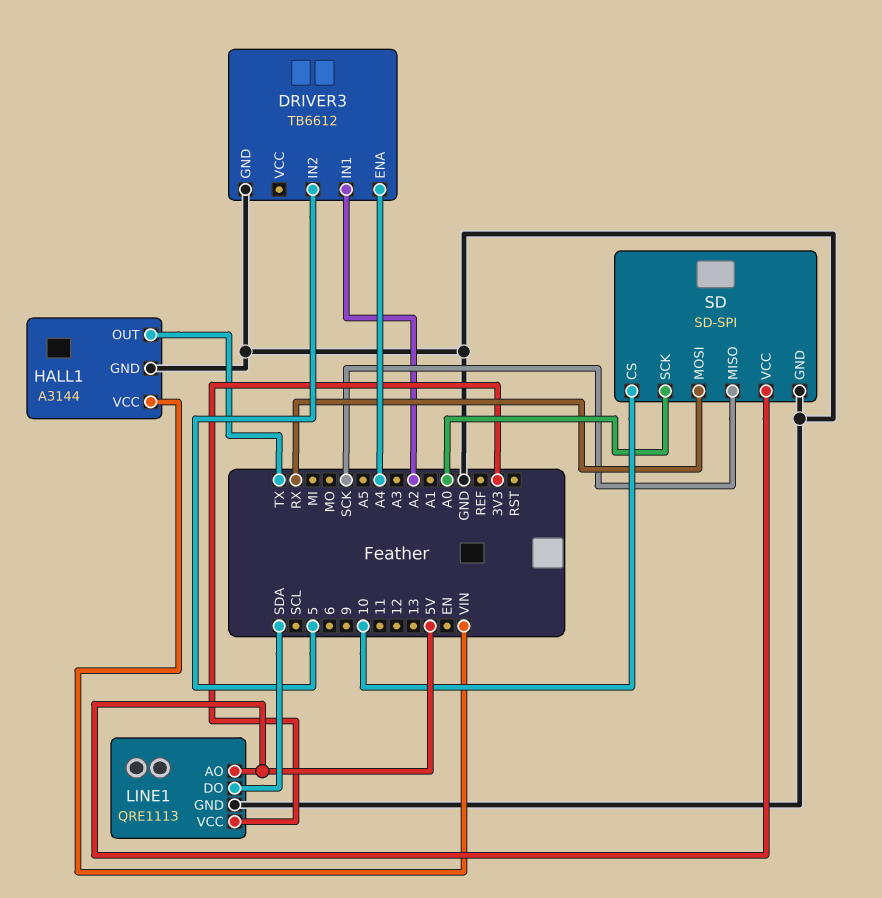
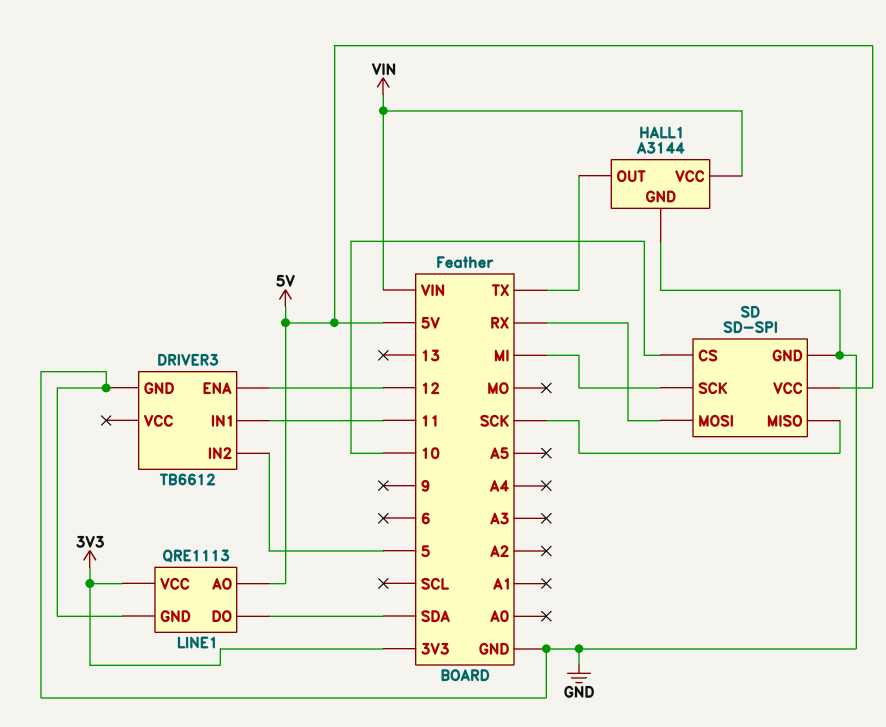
DRIVER3 pin ENA: A4 -> 12
DRIVER3 pin IN1: A2 -> 11
SD pin SCK: A0 -> MI

